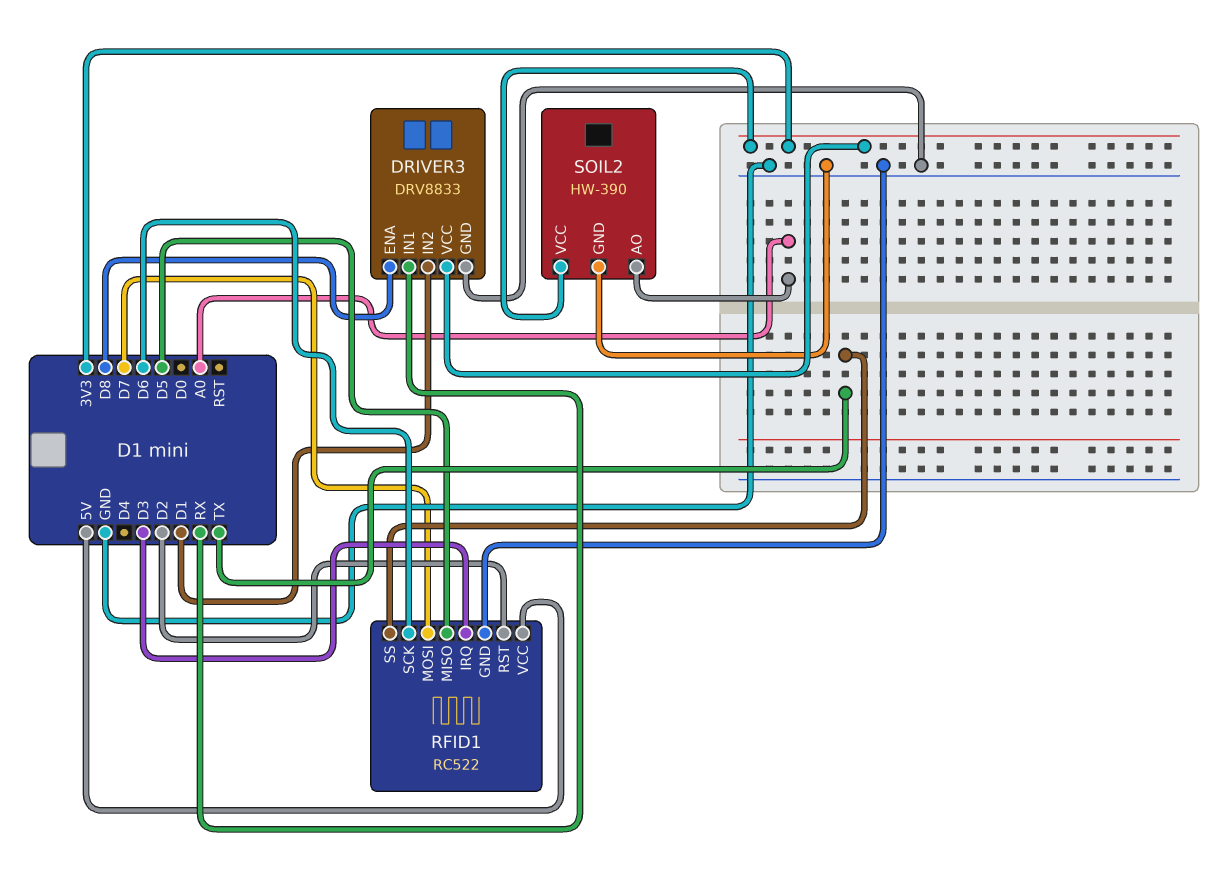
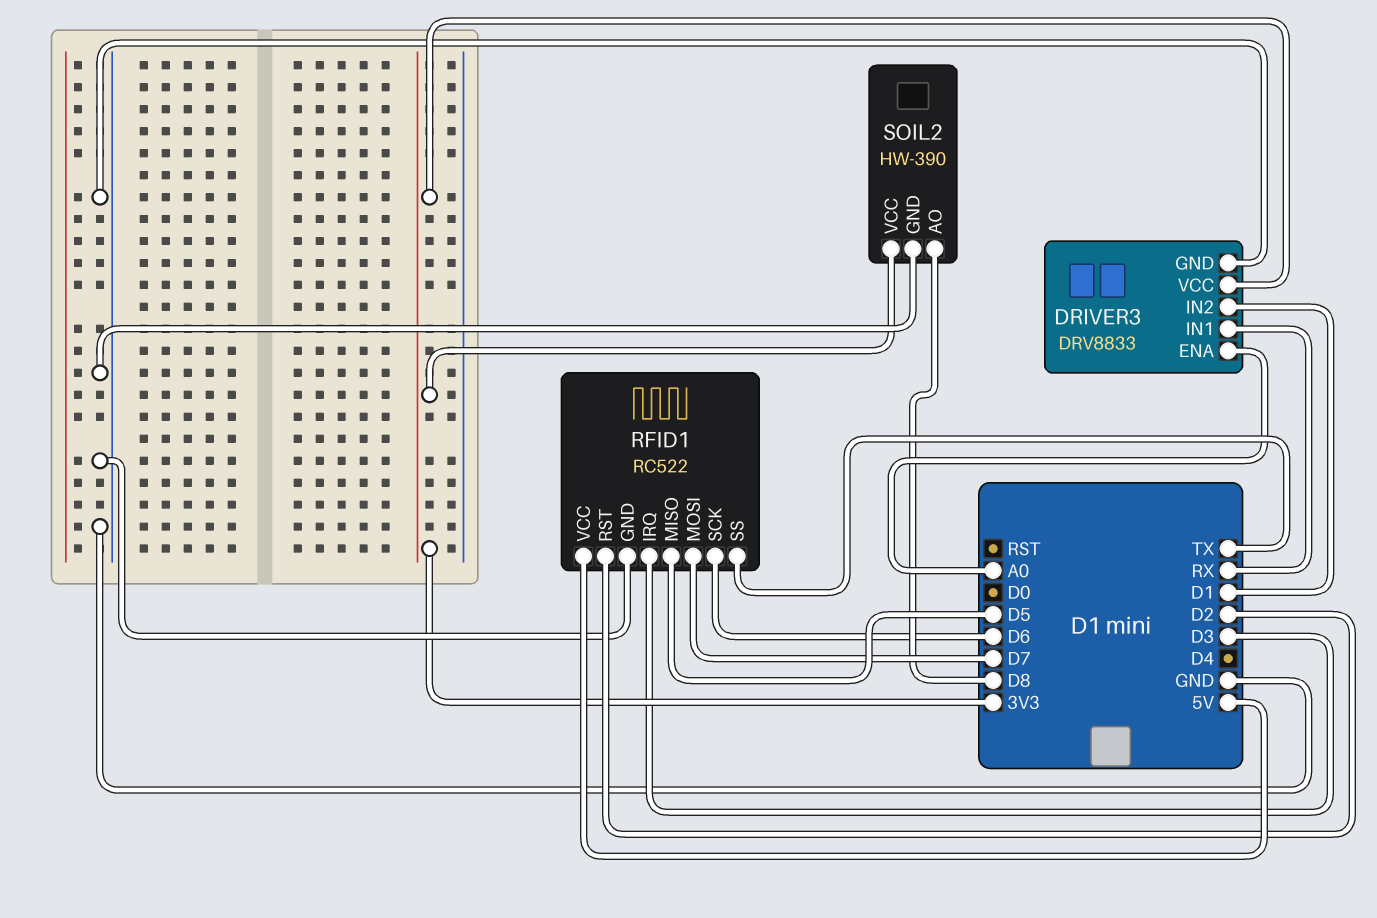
DRIVER3 pin ENA: D8 -> A0
SOIL2 pin AO: A0 -> D8

